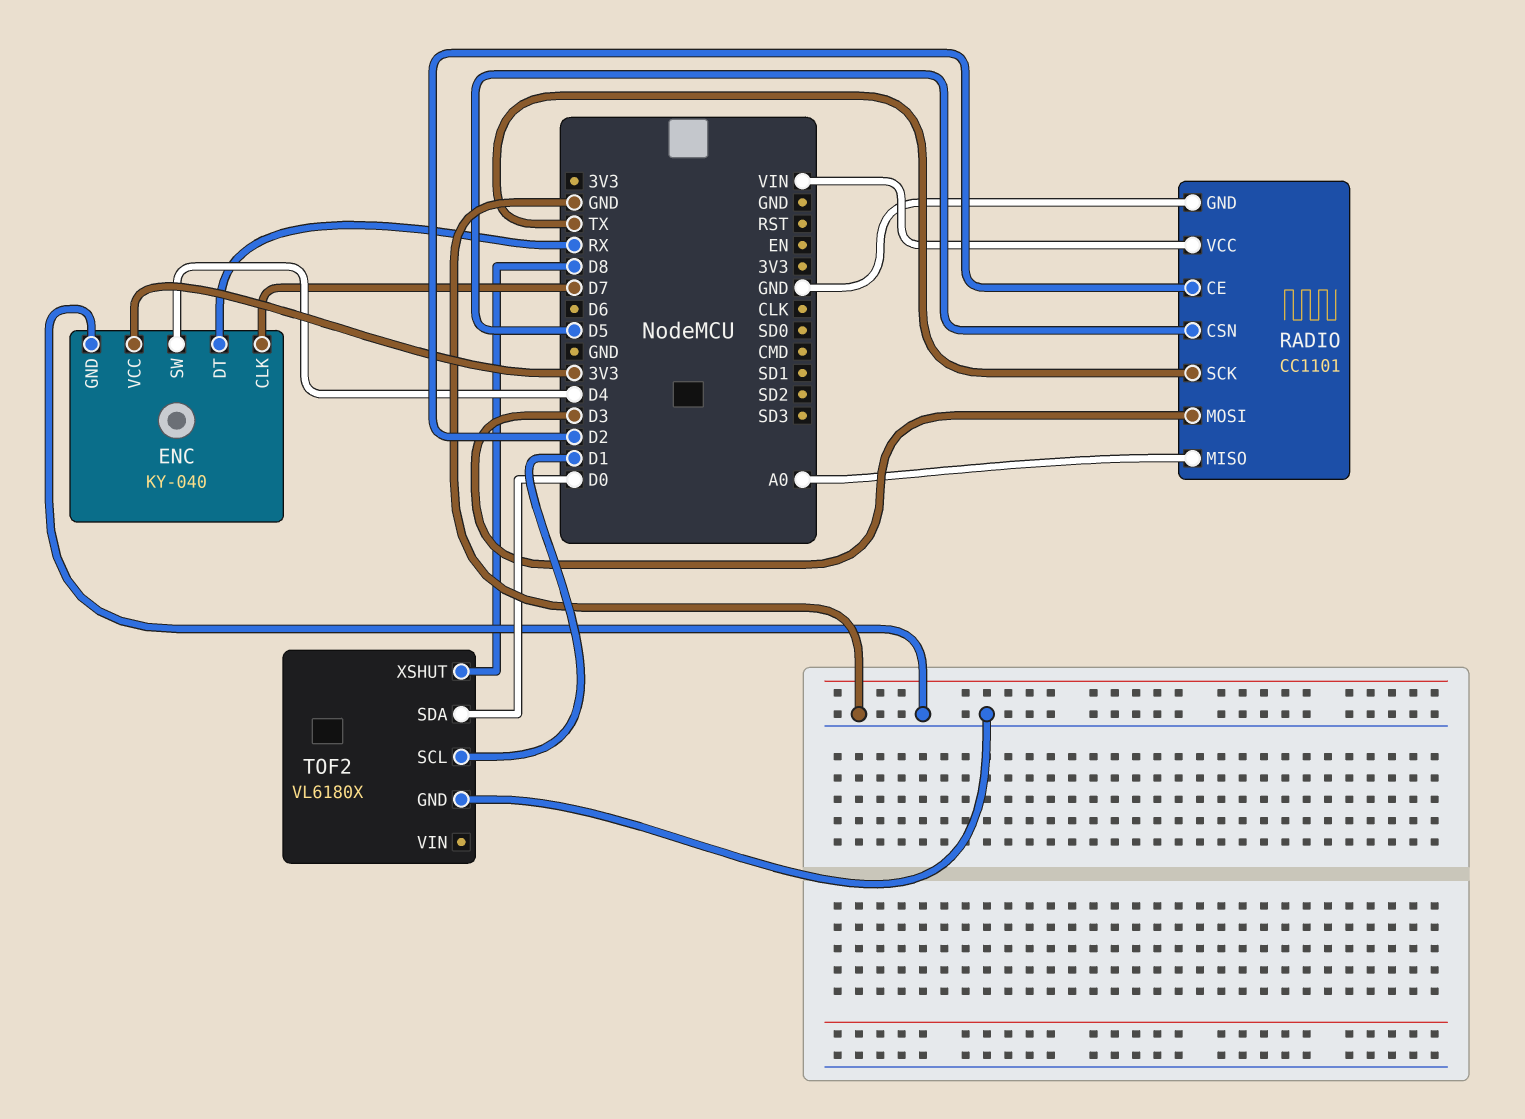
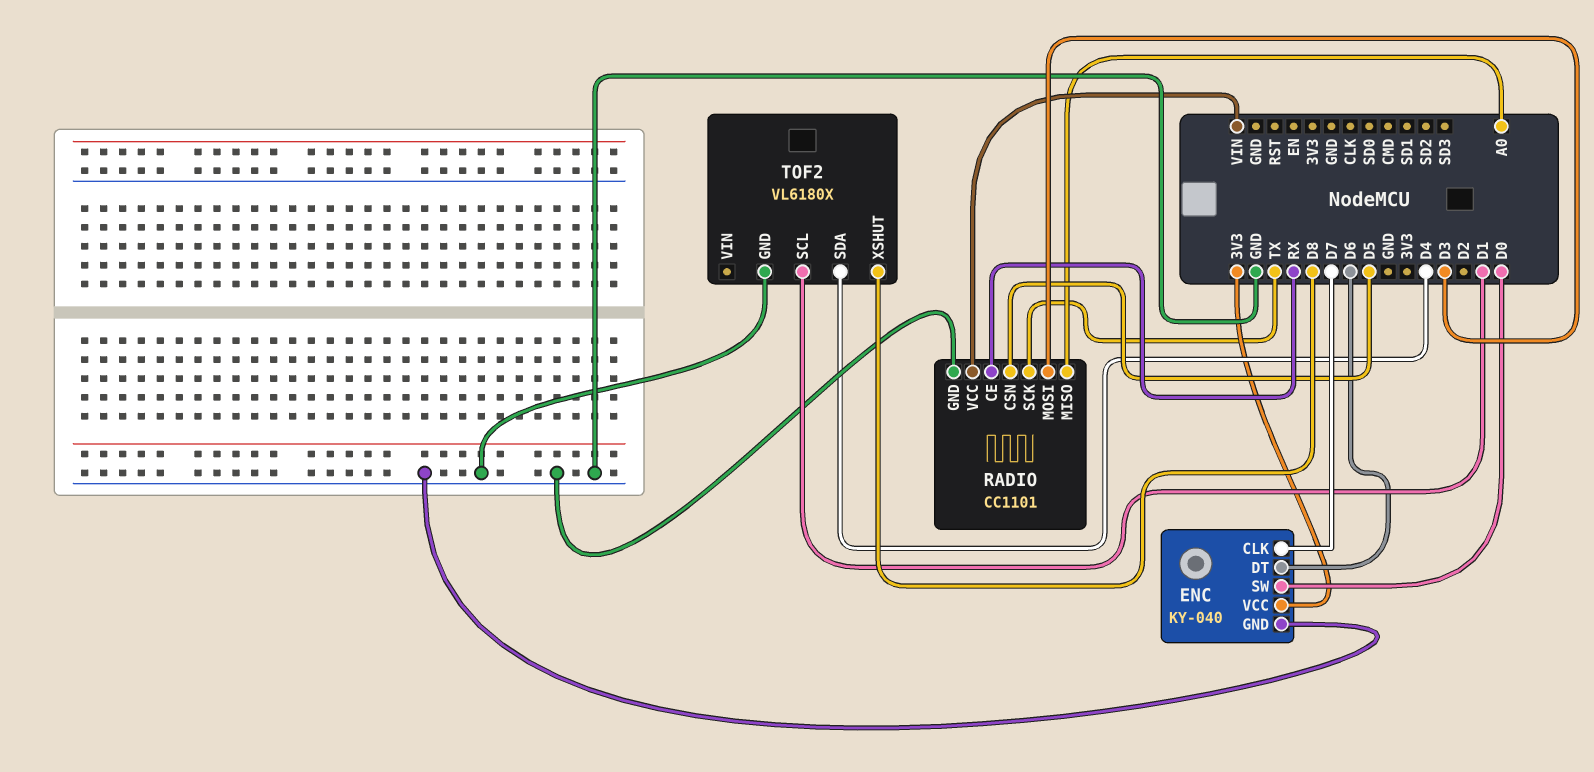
ENC pin DT: RX -> D6
ENC pin SW: D4 -> D0
RADIO pin CE: D2 -> RX
TOF2 pin SDA: D0 -> D4

